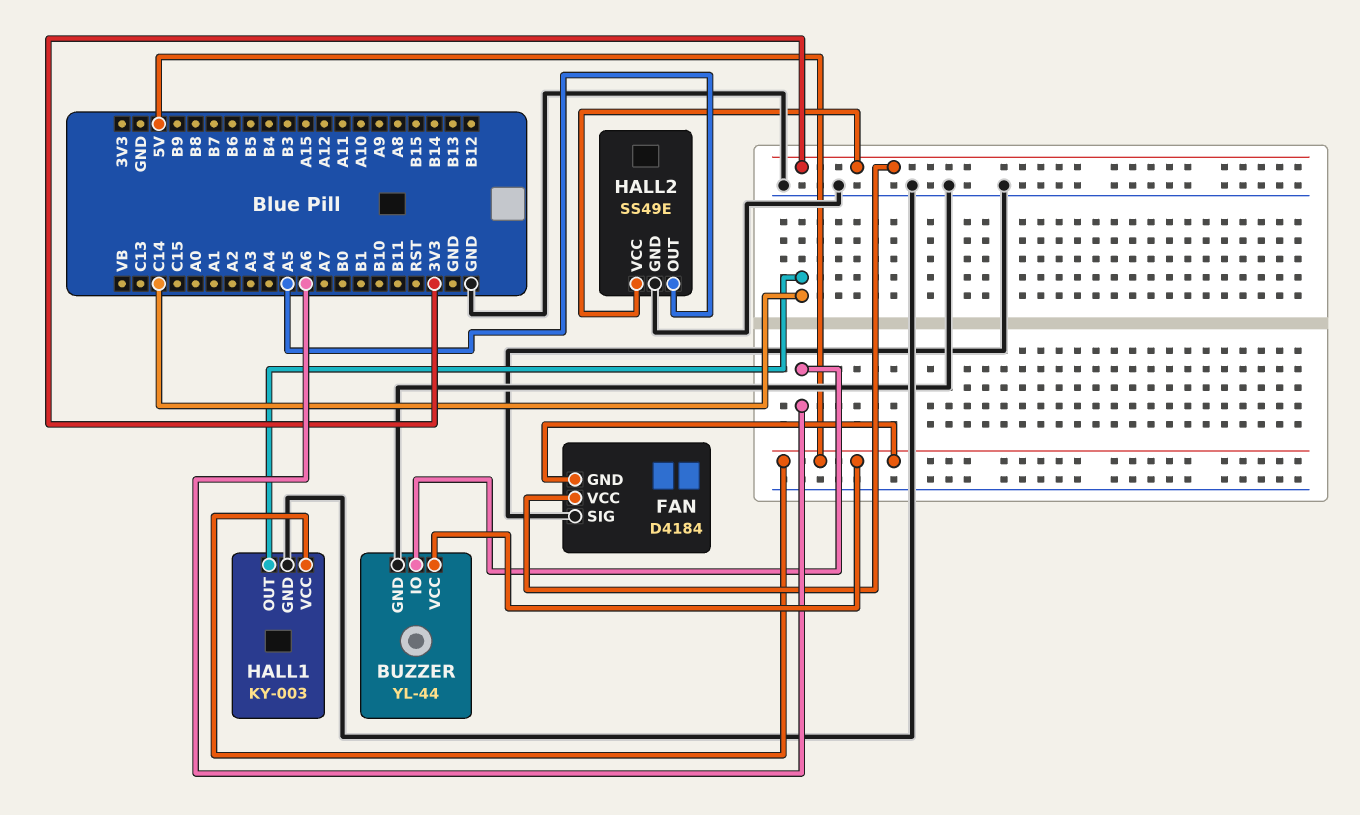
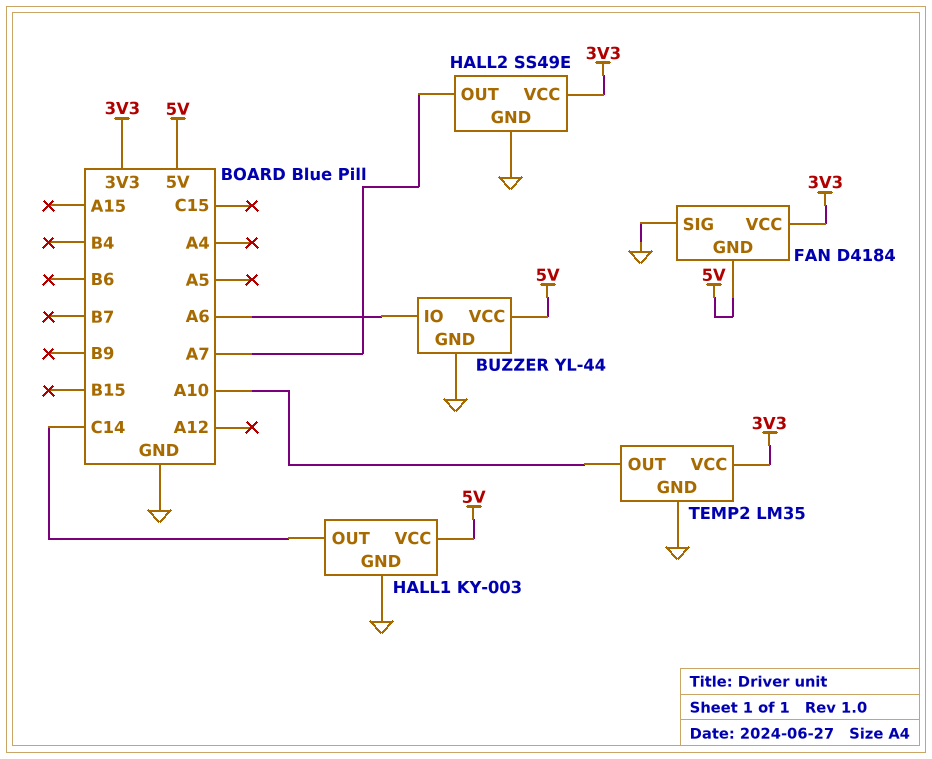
HALL2 pin OUT: A5 -> A7
TEMP2: none -> LM35
TEMP2 pin GND: none -> GND
TEMP2 pin OUT: none -> A10
TEMP2 pin VCC: none -> 3V3

